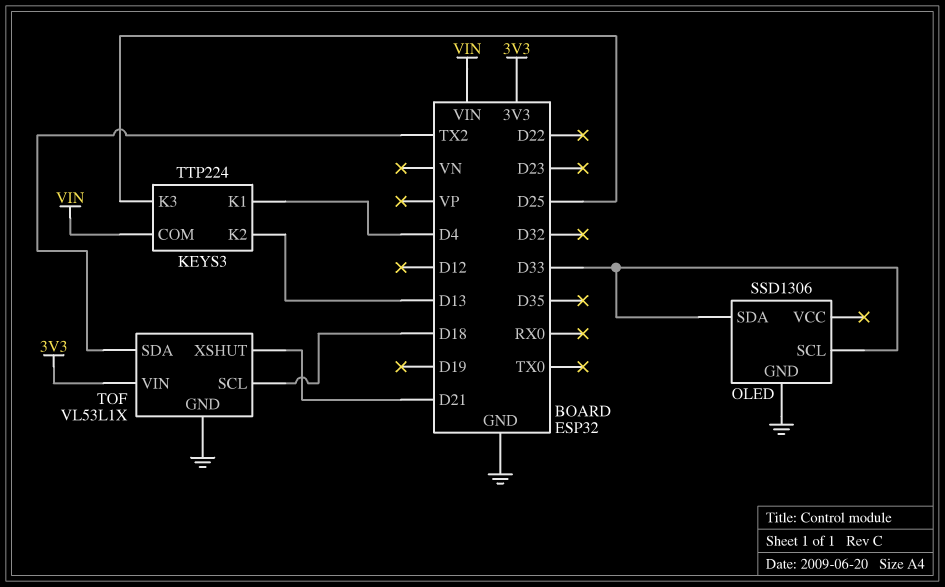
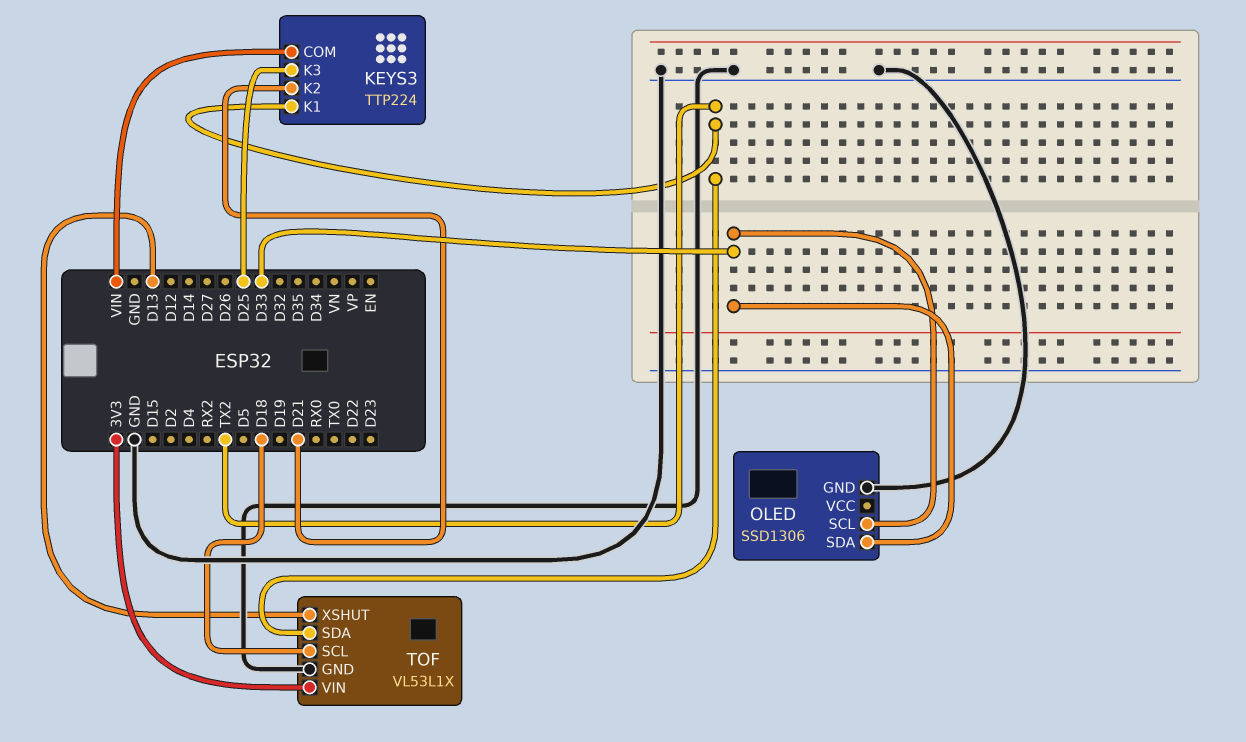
KEYS3 pin K1: D4 -> TX2
KEYS3 pin K2: D13 -> D21
TOF pin XSHUT: D21 -> D13

